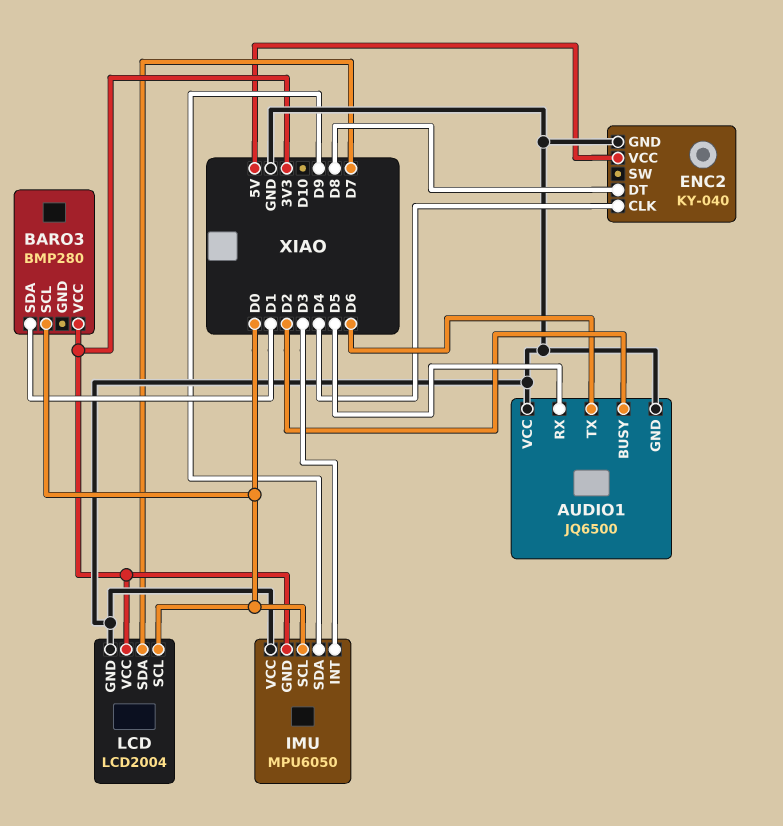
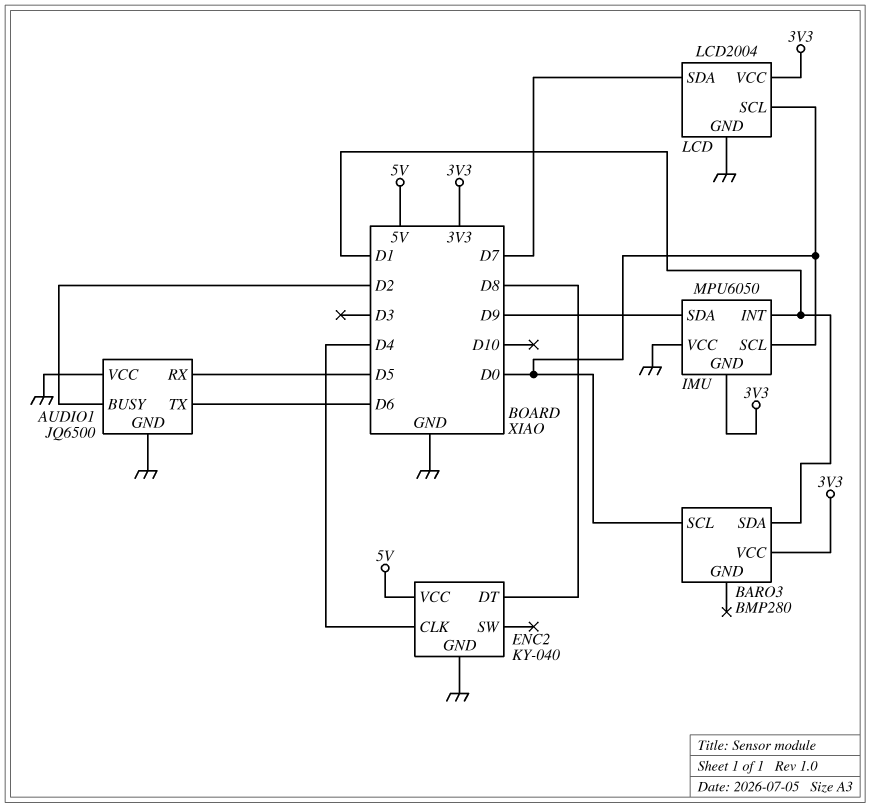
IMU pin INT: D3 -> D1

